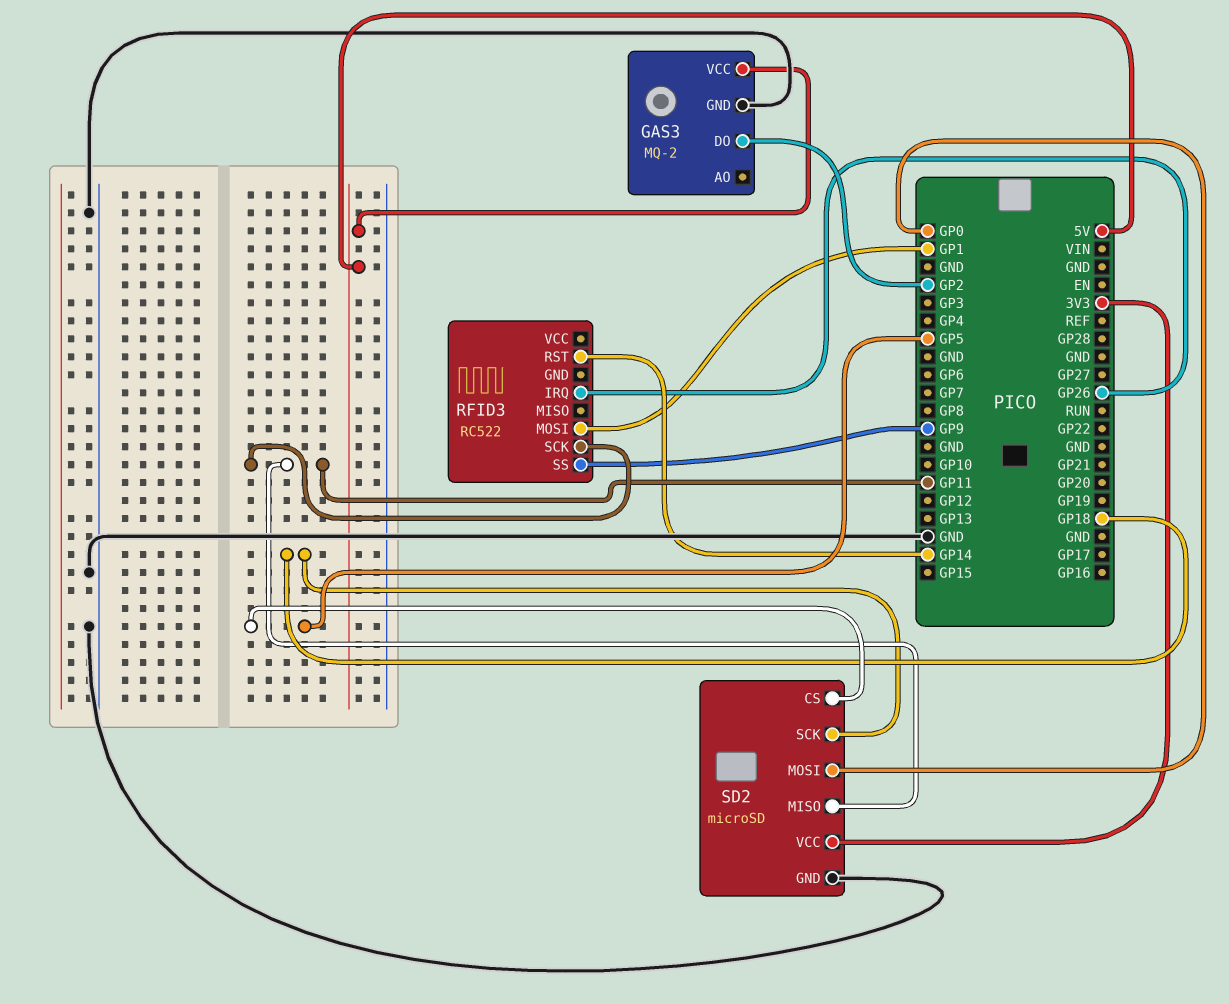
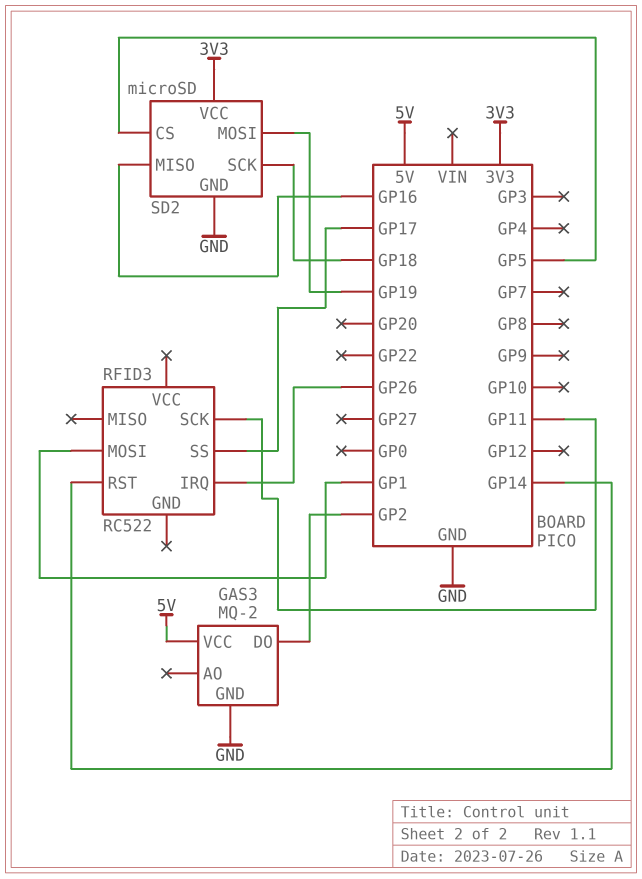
RFID3 pin SS: GP9 -> GP17
SD2 pin MISO: GP11 -> GP16
SD2 pin MOSI: GP0 -> GP19

